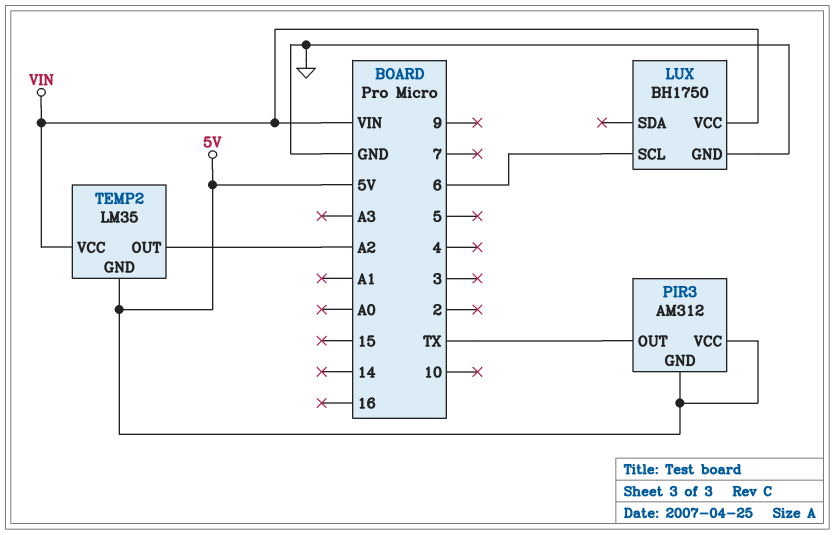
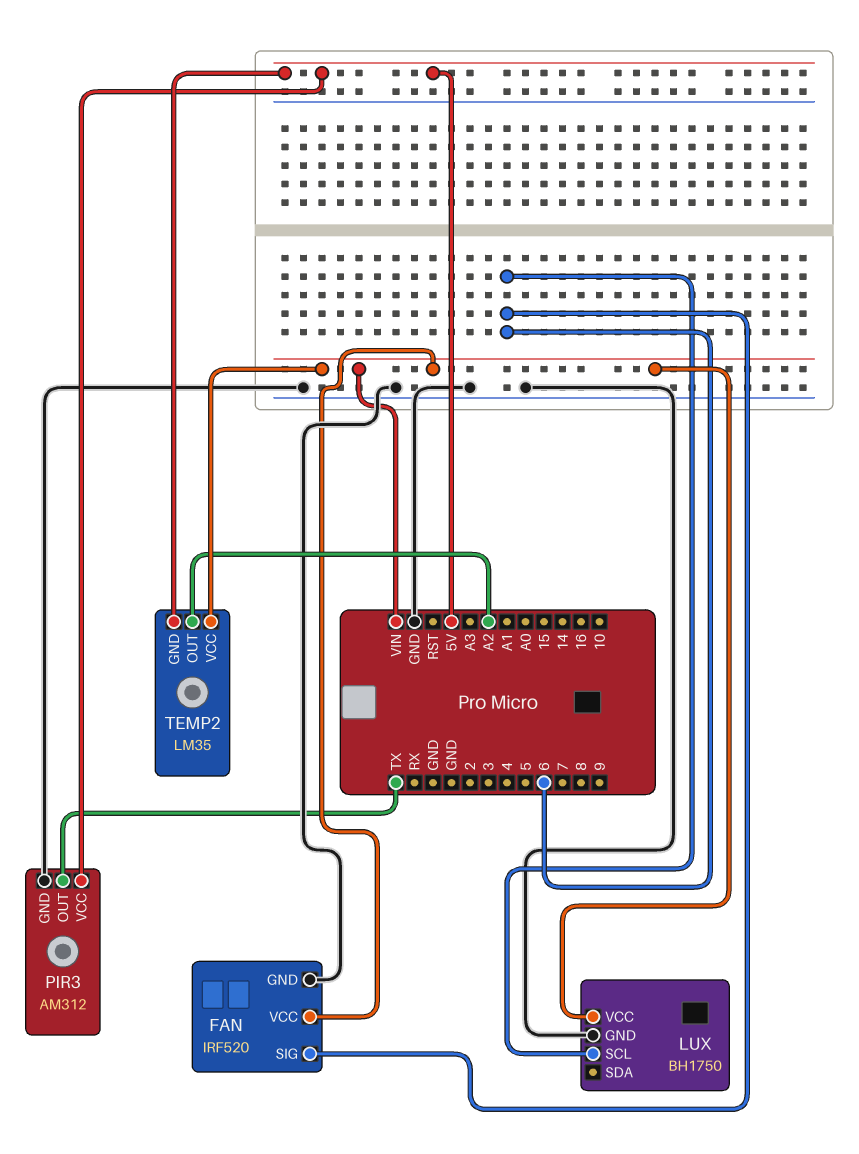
FAN: none -> IRF520
FAN pin GND: none -> GND
FAN pin SIG: none -> 6
FAN pin VCC: none -> VIN
PIR3 pin GND: 5V -> GND

